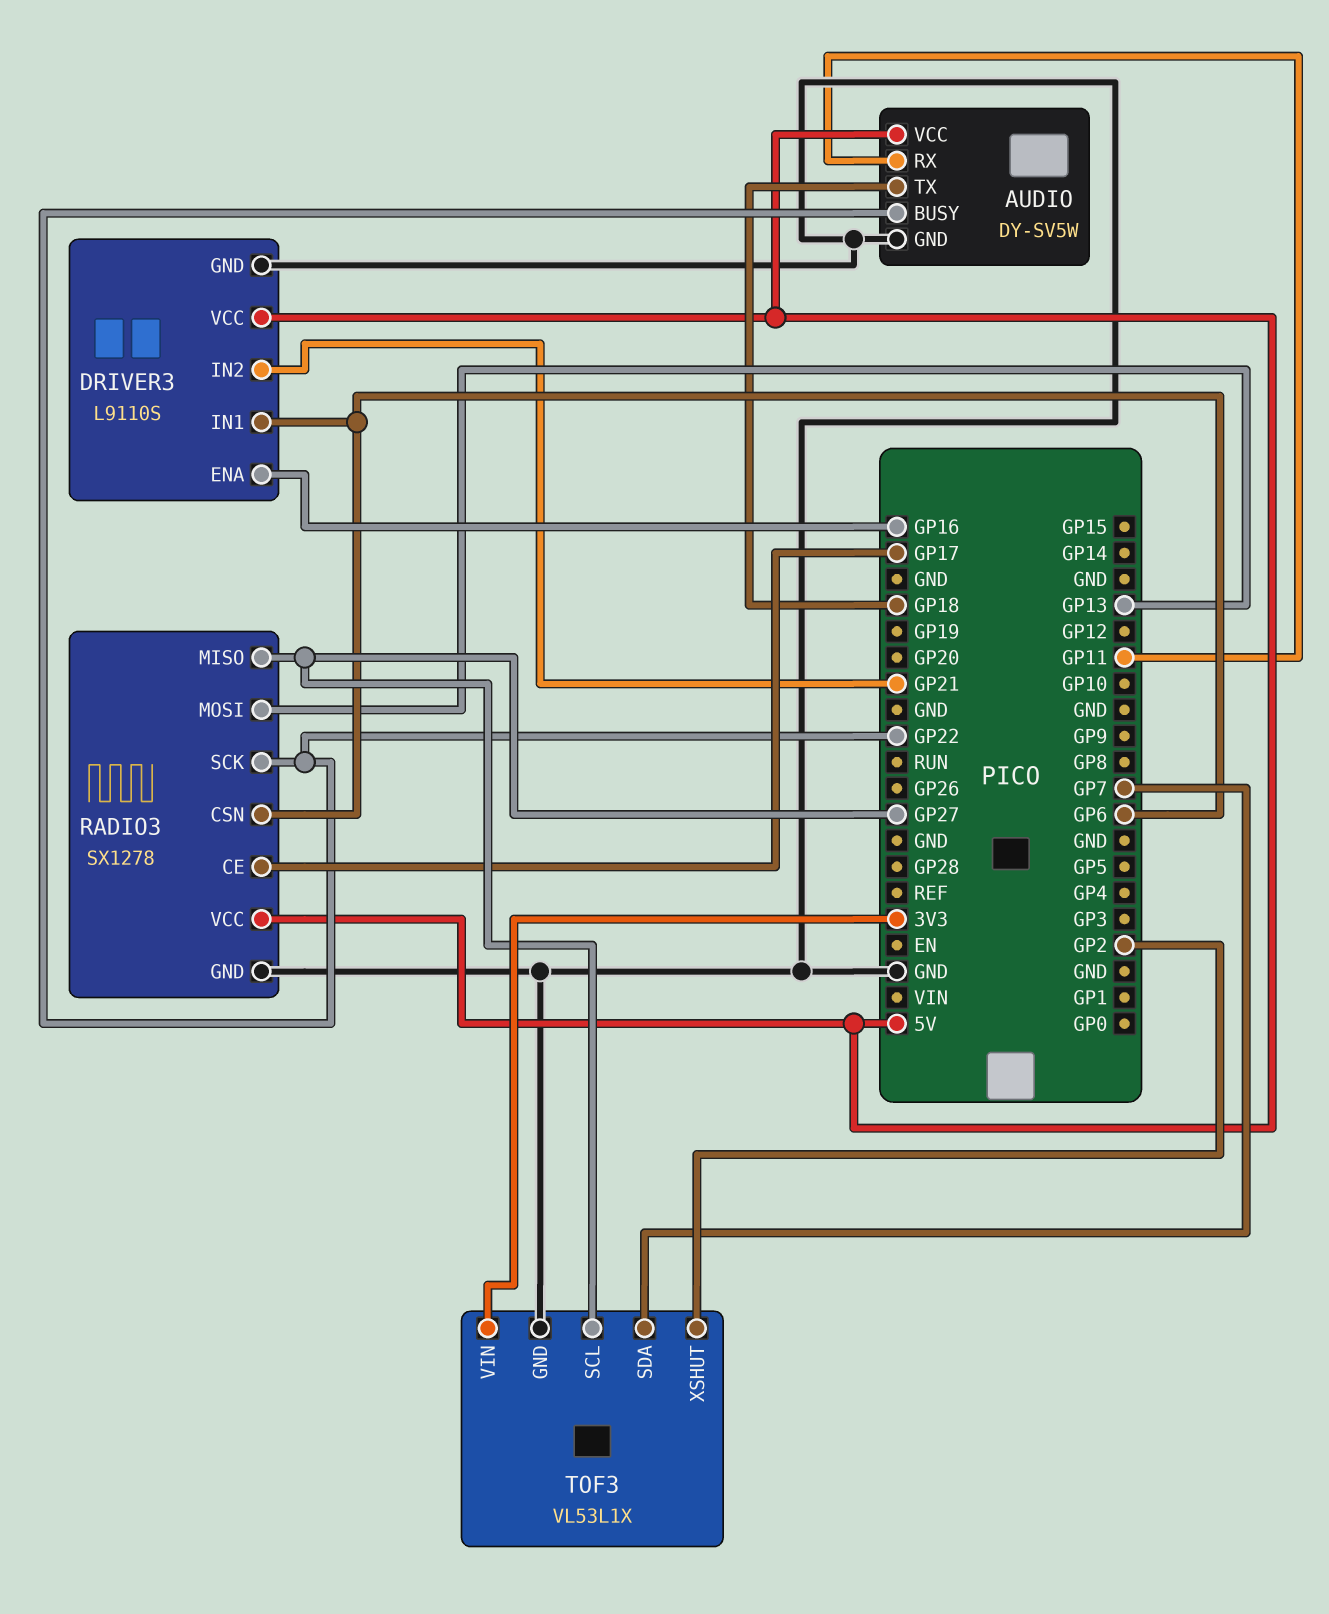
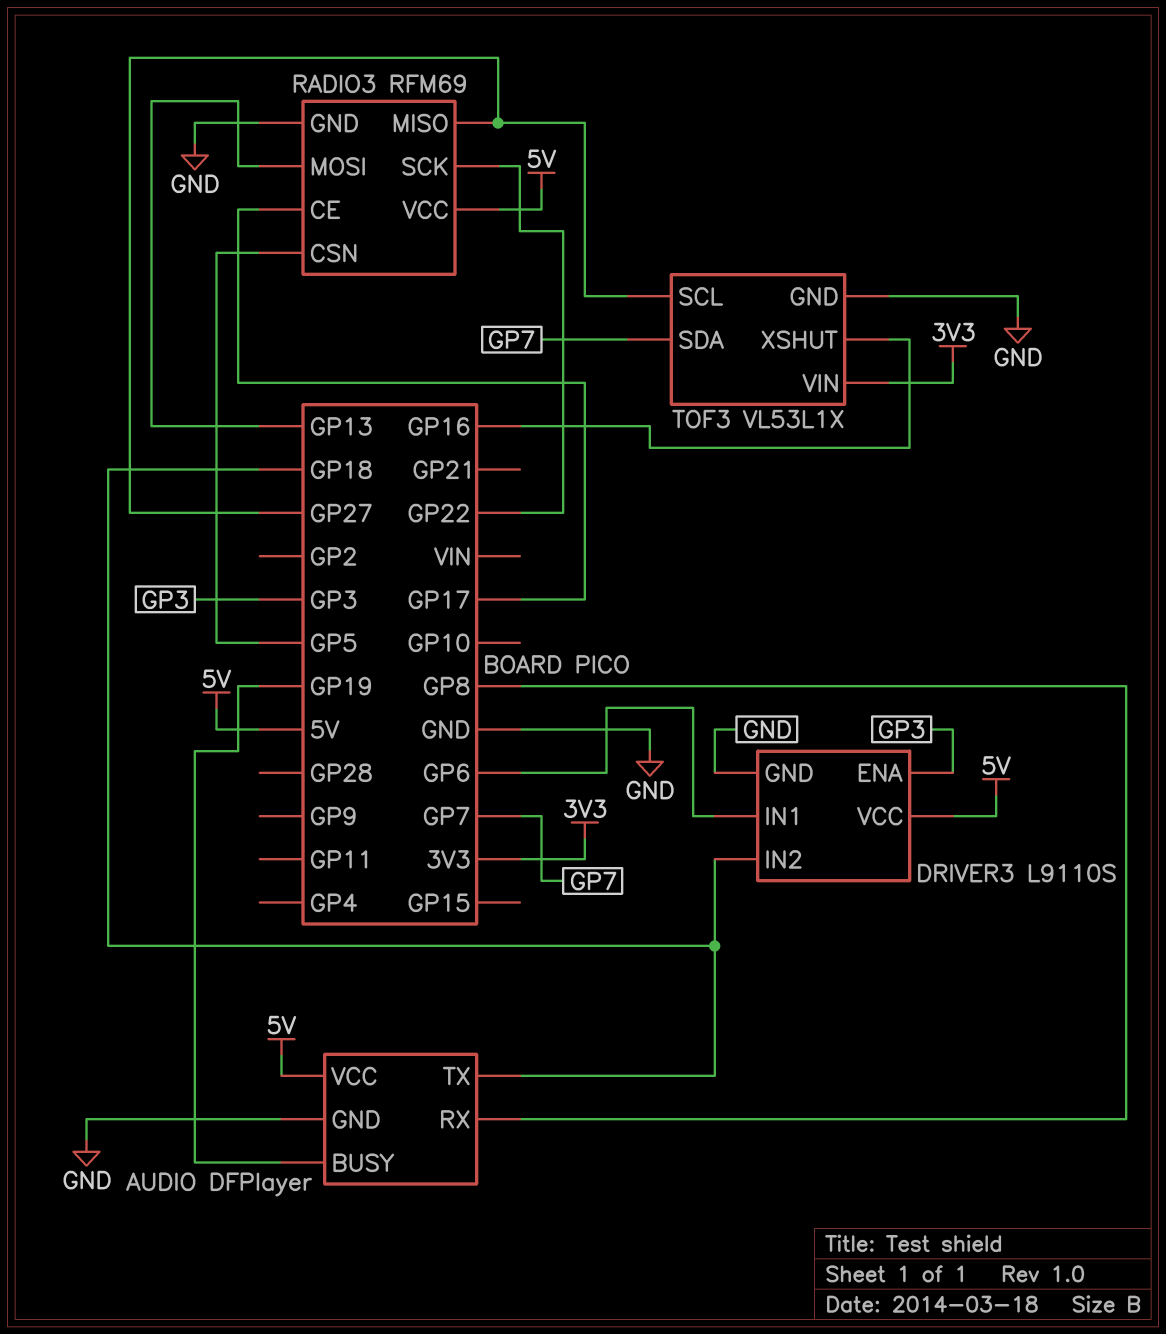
AUDIO: DY-SV5W -> DFPlayer
AUDIO pin BUSY: GP22 -> GP19
AUDIO pin RX: GP11 -> GP8
DRIVER3 pin ENA: GP16 -> GP3
DRIVER3 pin IN2: GP21 -> GP18
RADIO3: SX1278 -> RFM69
RADIO3 pin CSN: GP6 -> GP5
TOF3 pin XSHUT: GP2 -> GP16

